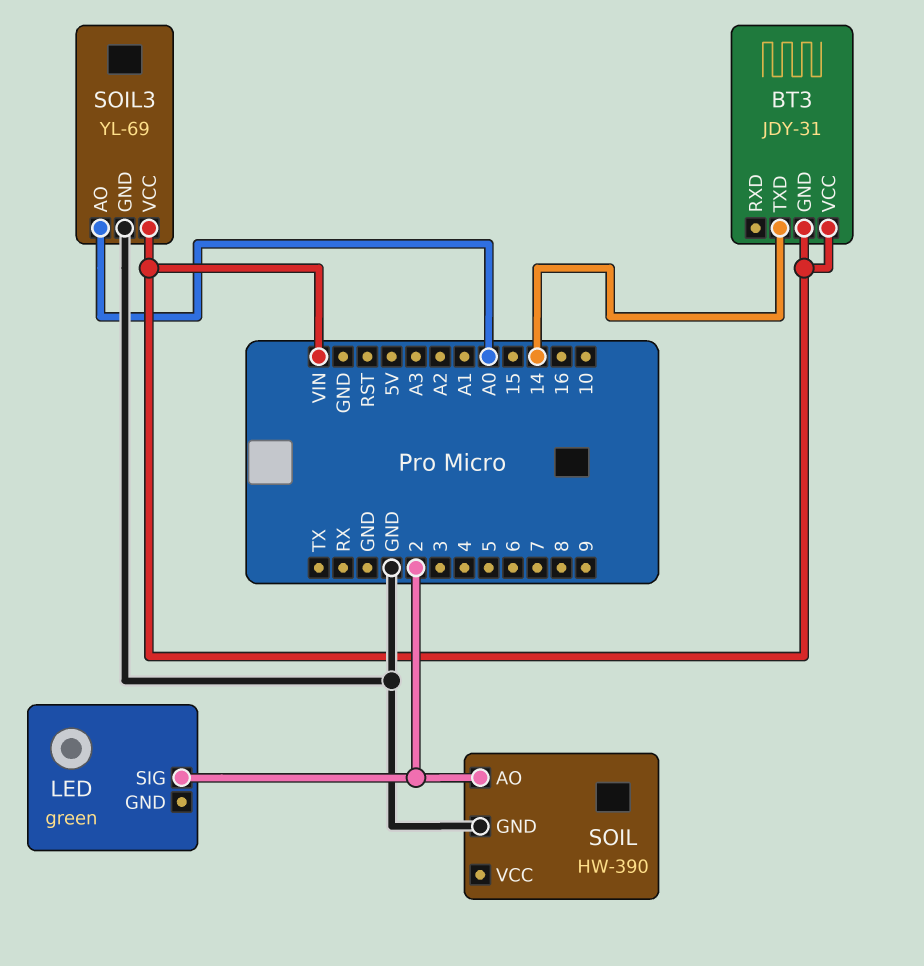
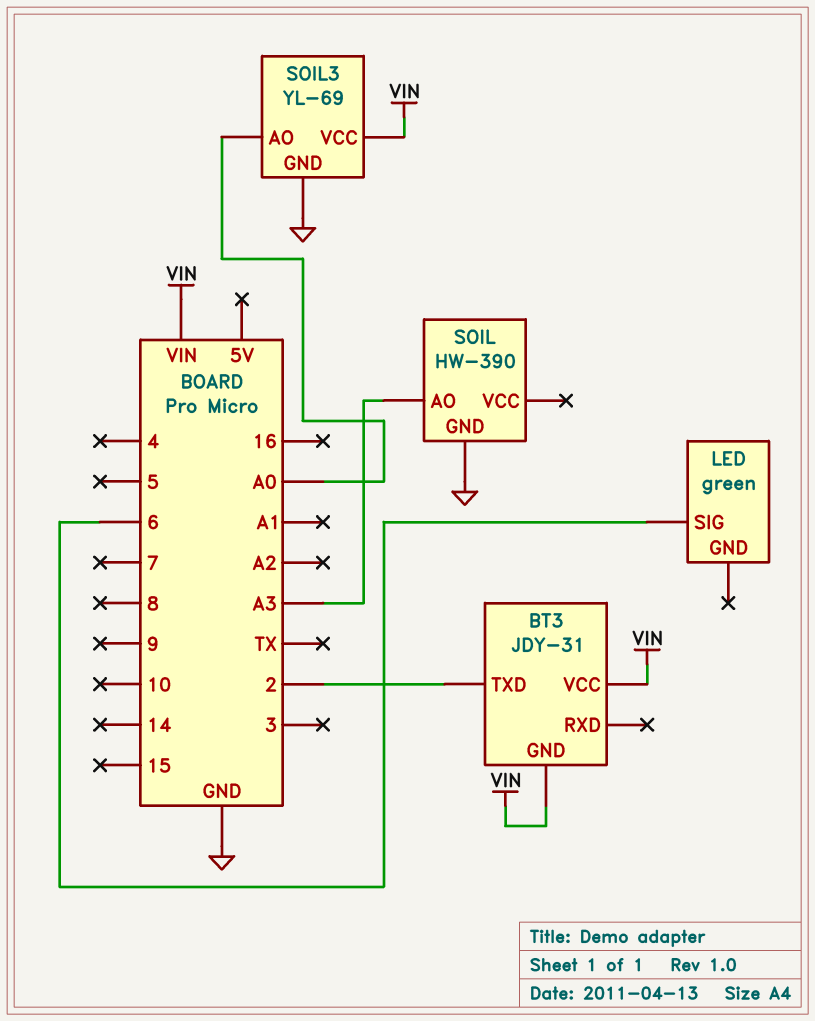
BT3 pin TXD: 14 -> 2
LED pin SIG: 2 -> 6
SOIL pin AO: 2 -> A3

